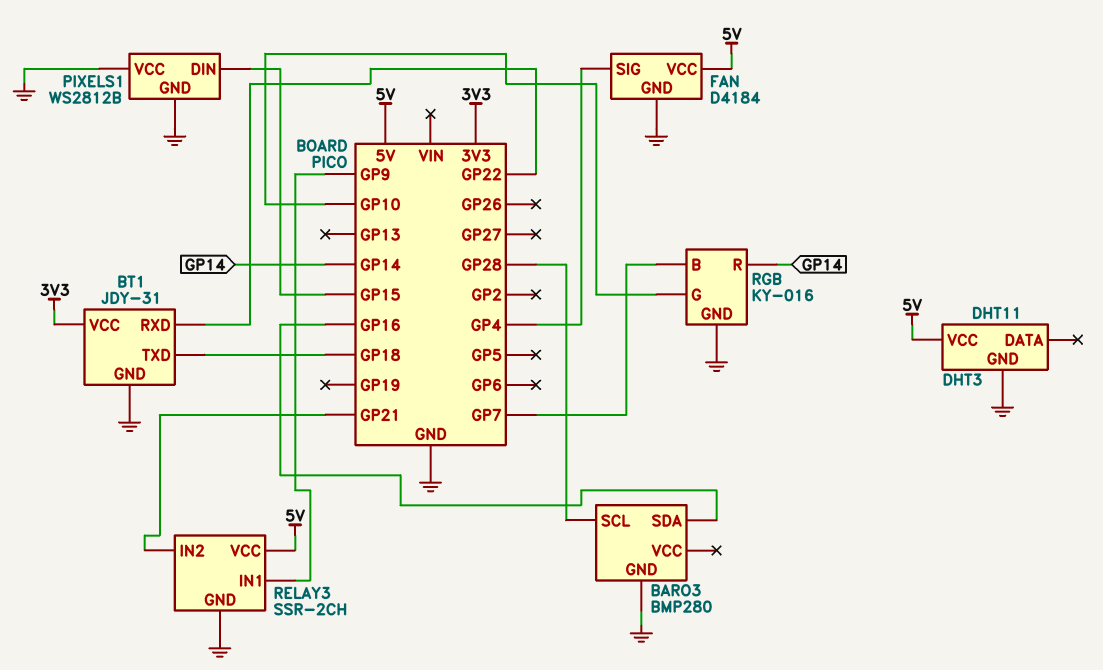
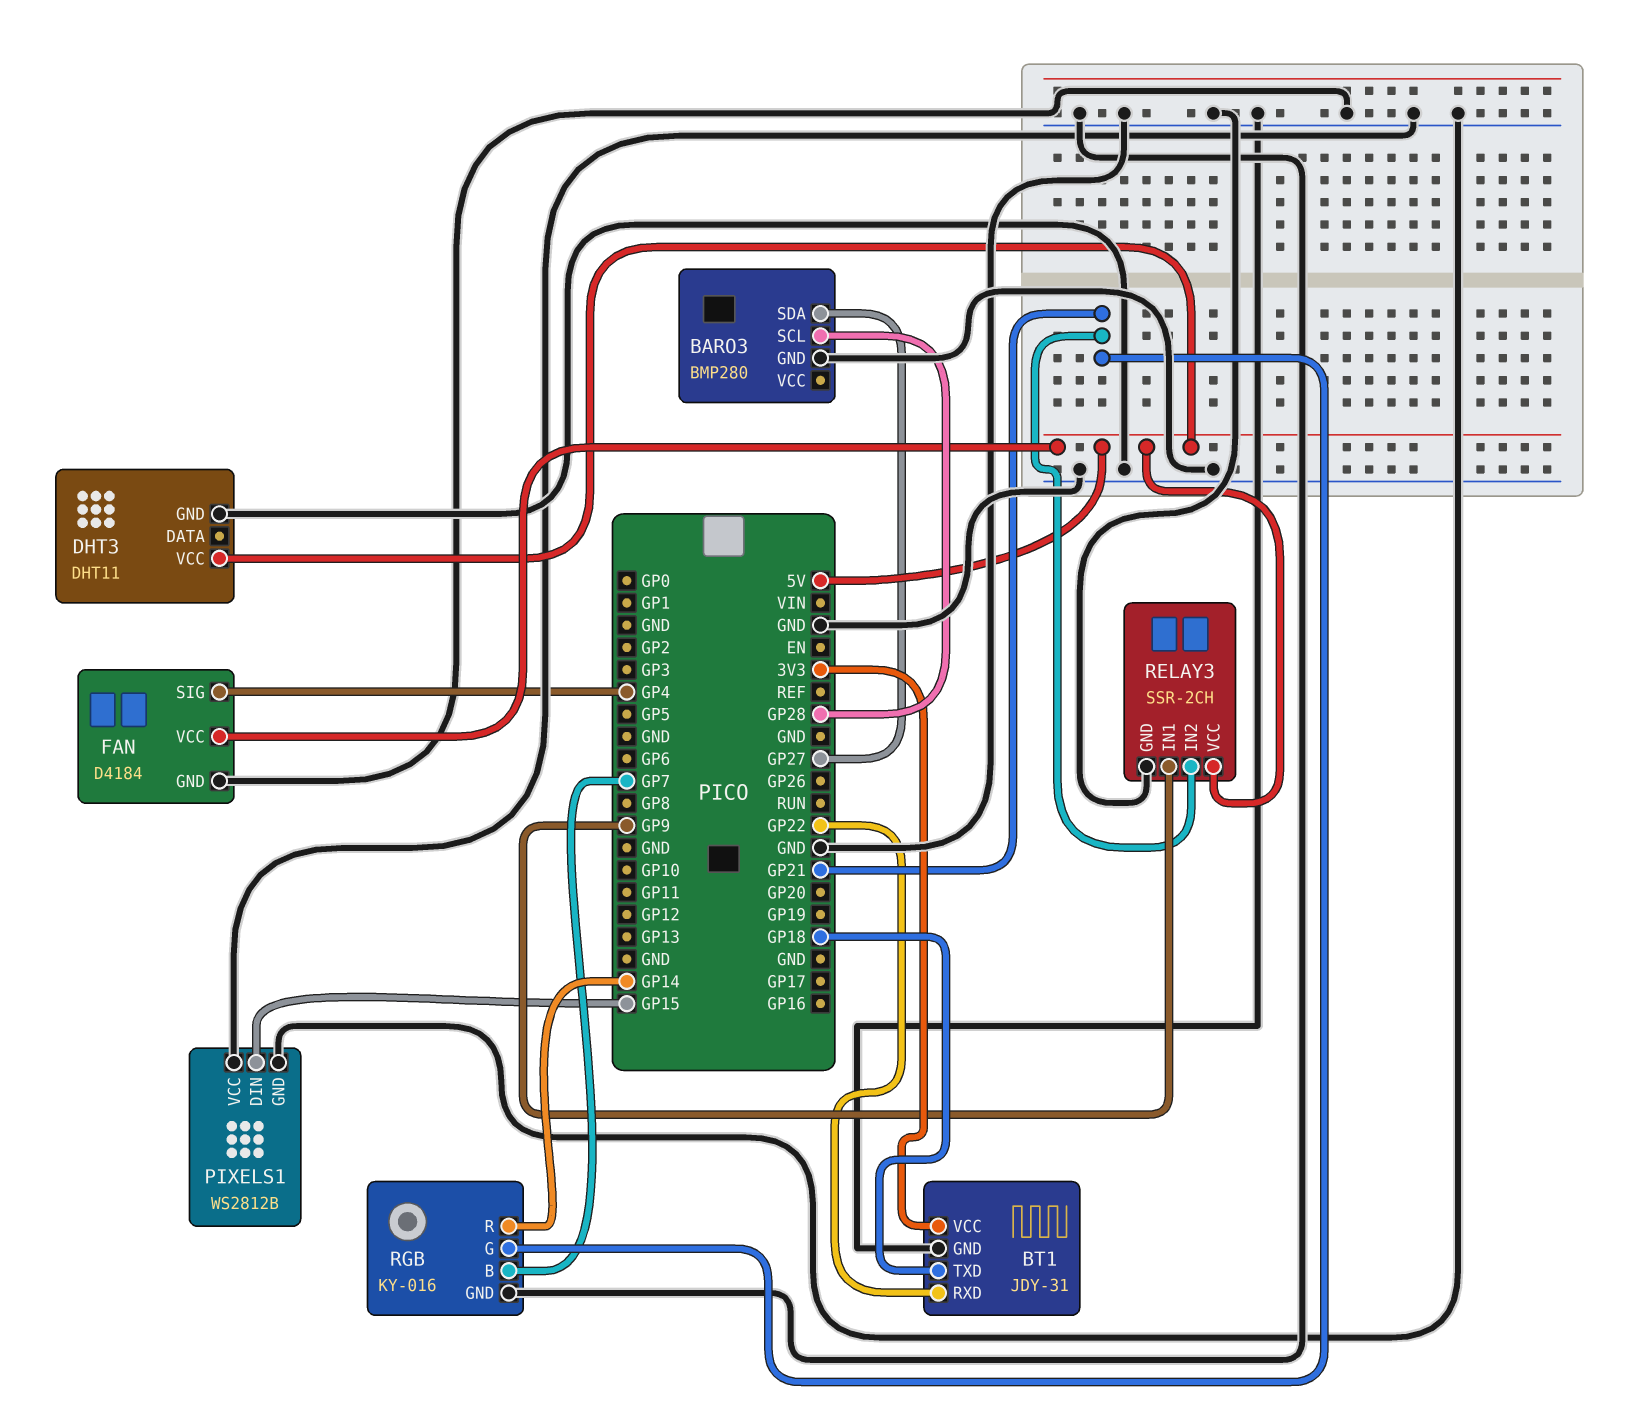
BARO3 pin SDA: GP16 -> GP27
RGB pin G: GP10 -> GP21

